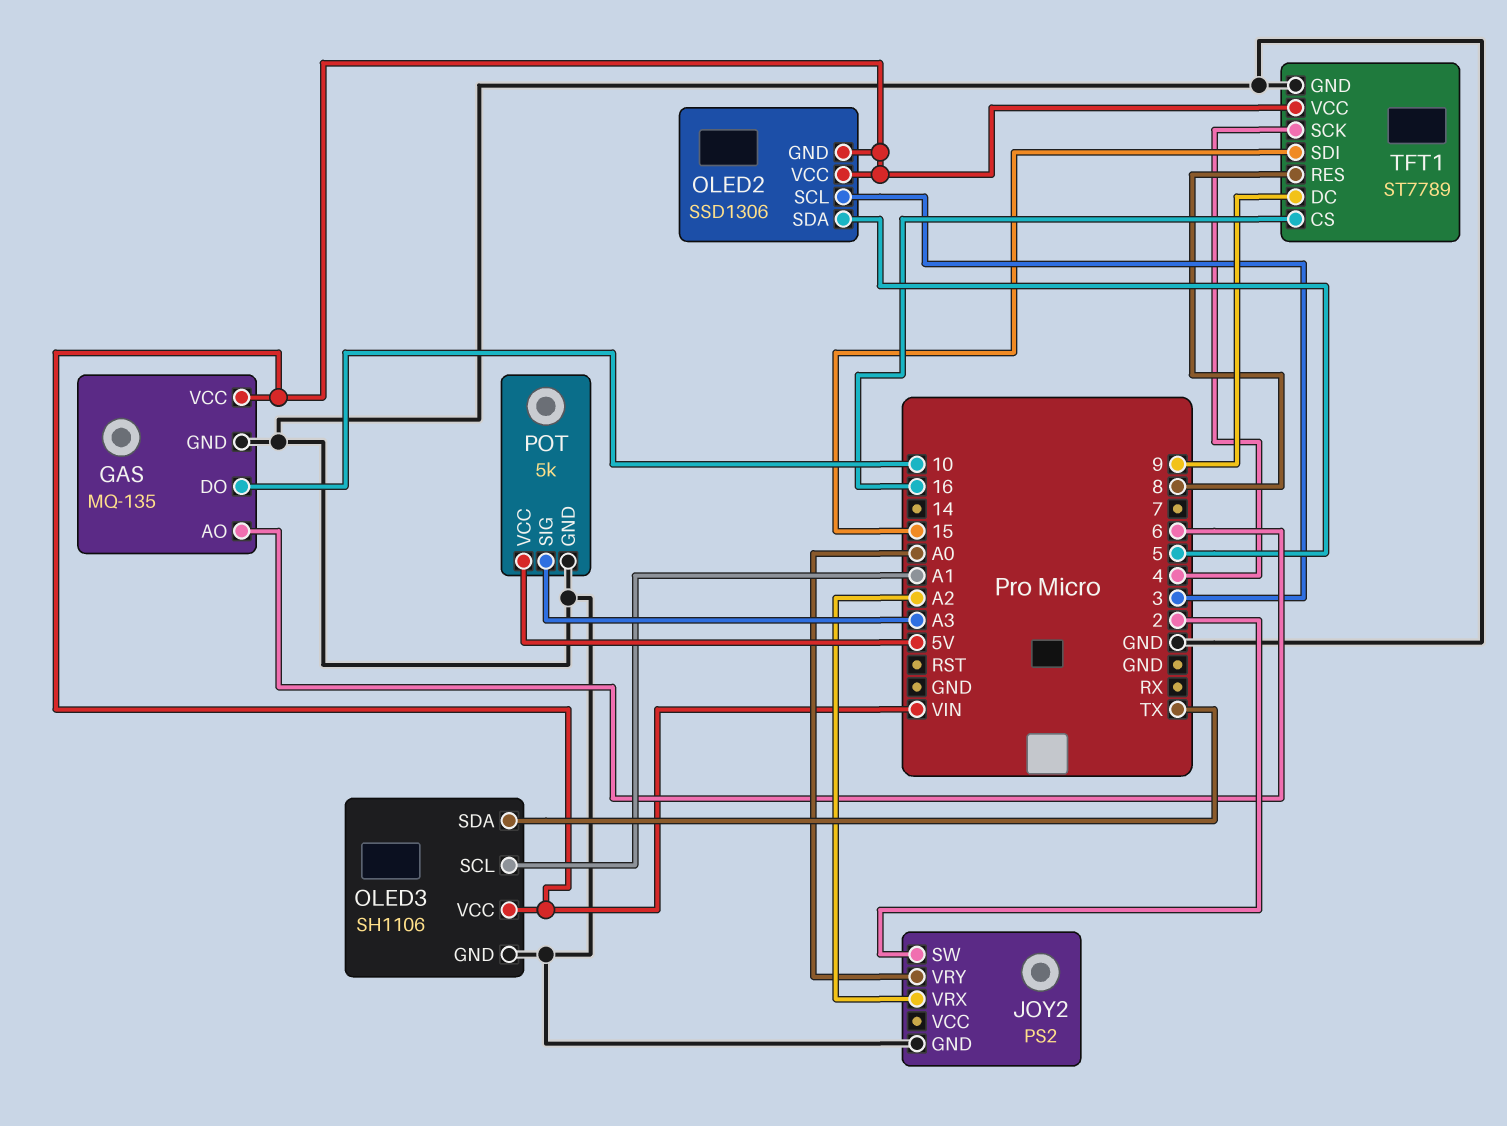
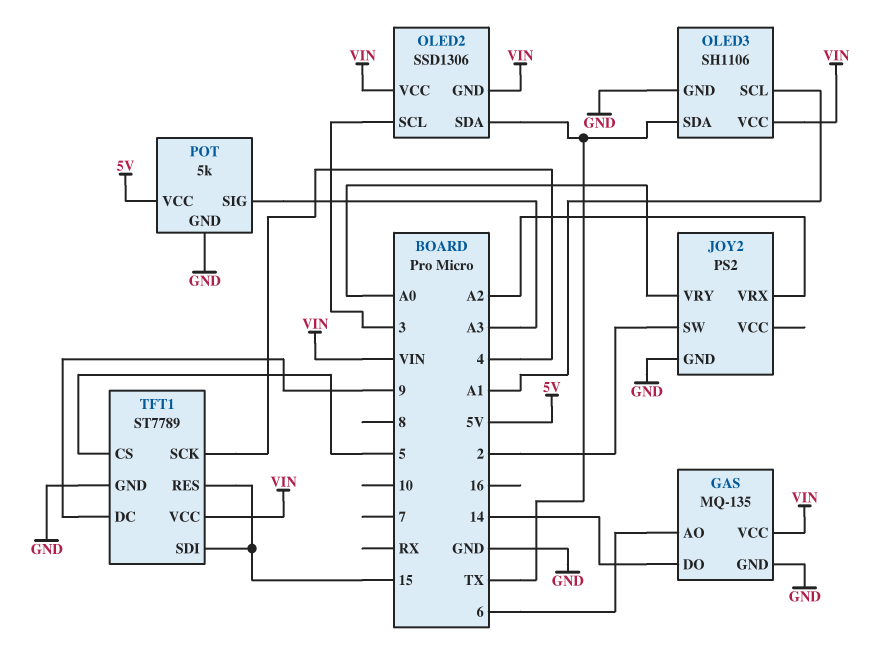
GAS pin DO: 10 -> 14
OLED2 pin SDA: 5 -> TX
TFT1 pin CS: 16 -> 5
TFT1 pin RES: 8 -> 15

